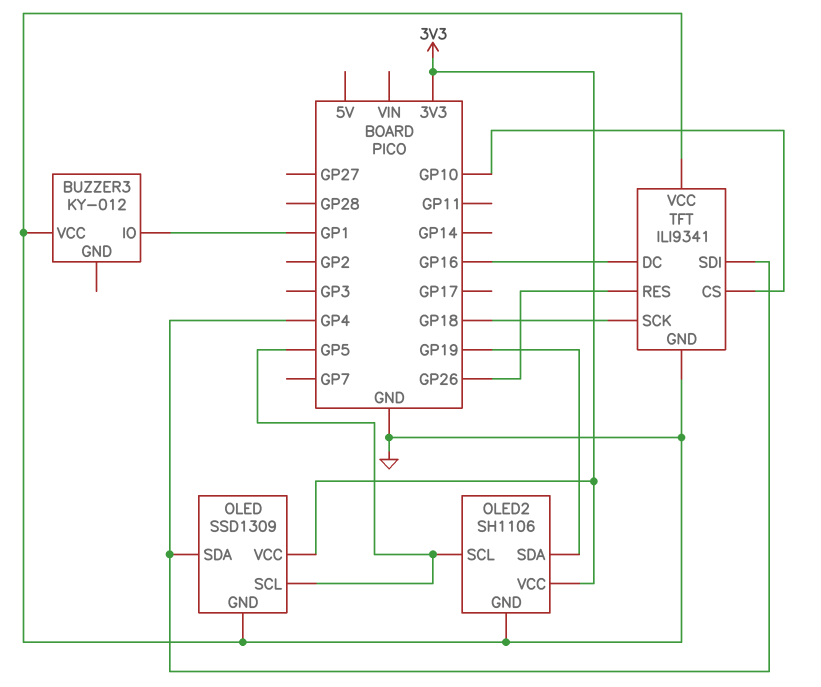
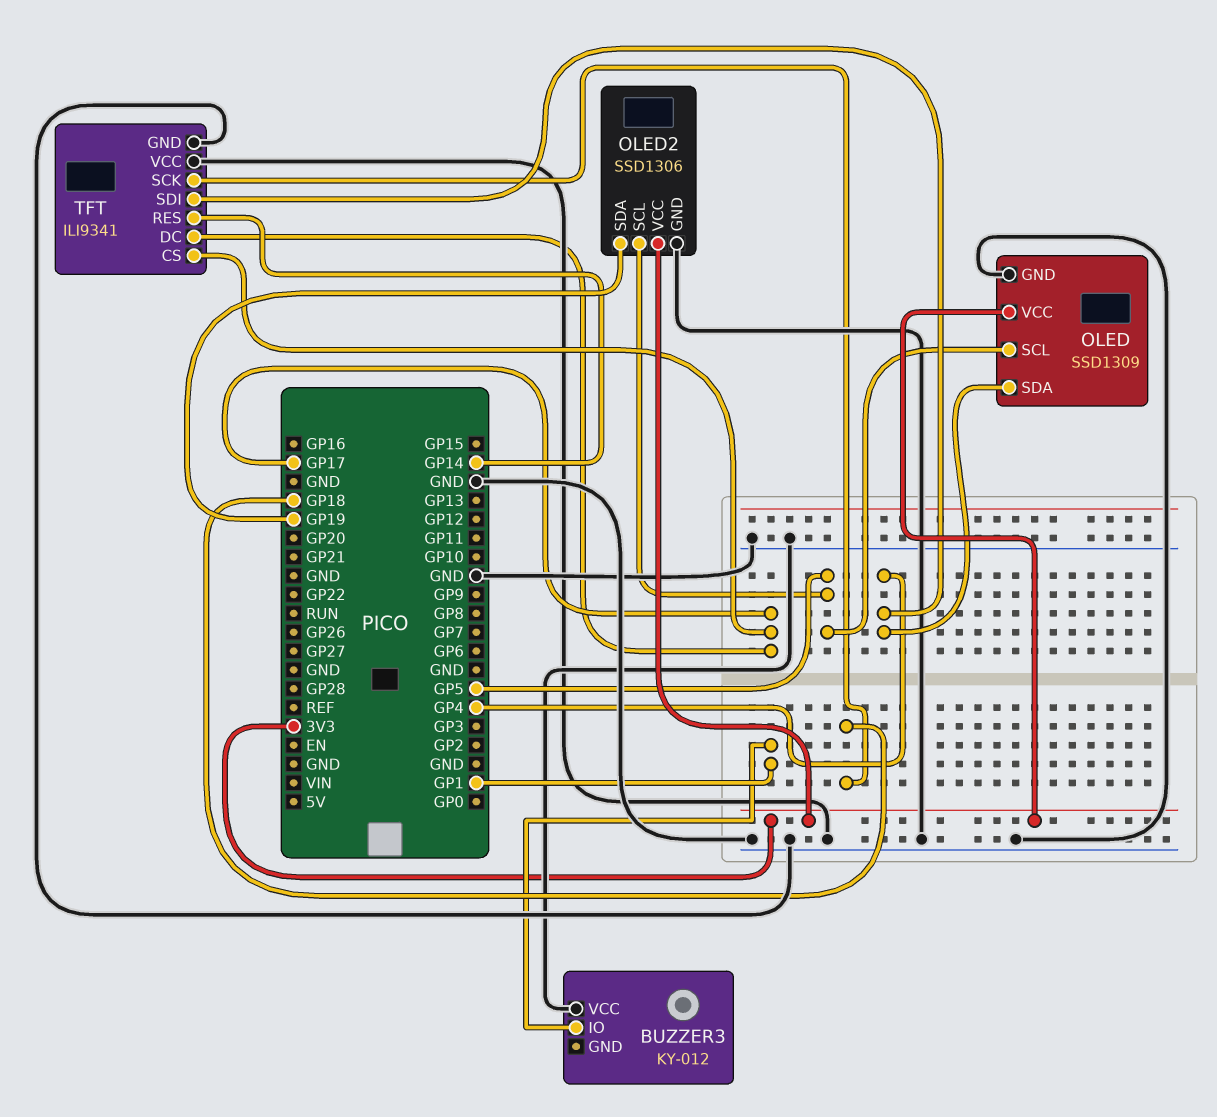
OLED2: SH1106 -> SSD1306
TFT pin CS: GP10 -> GP17
TFT pin DC: GP16 -> GP17
TFT pin RES: GP26 -> GP14

